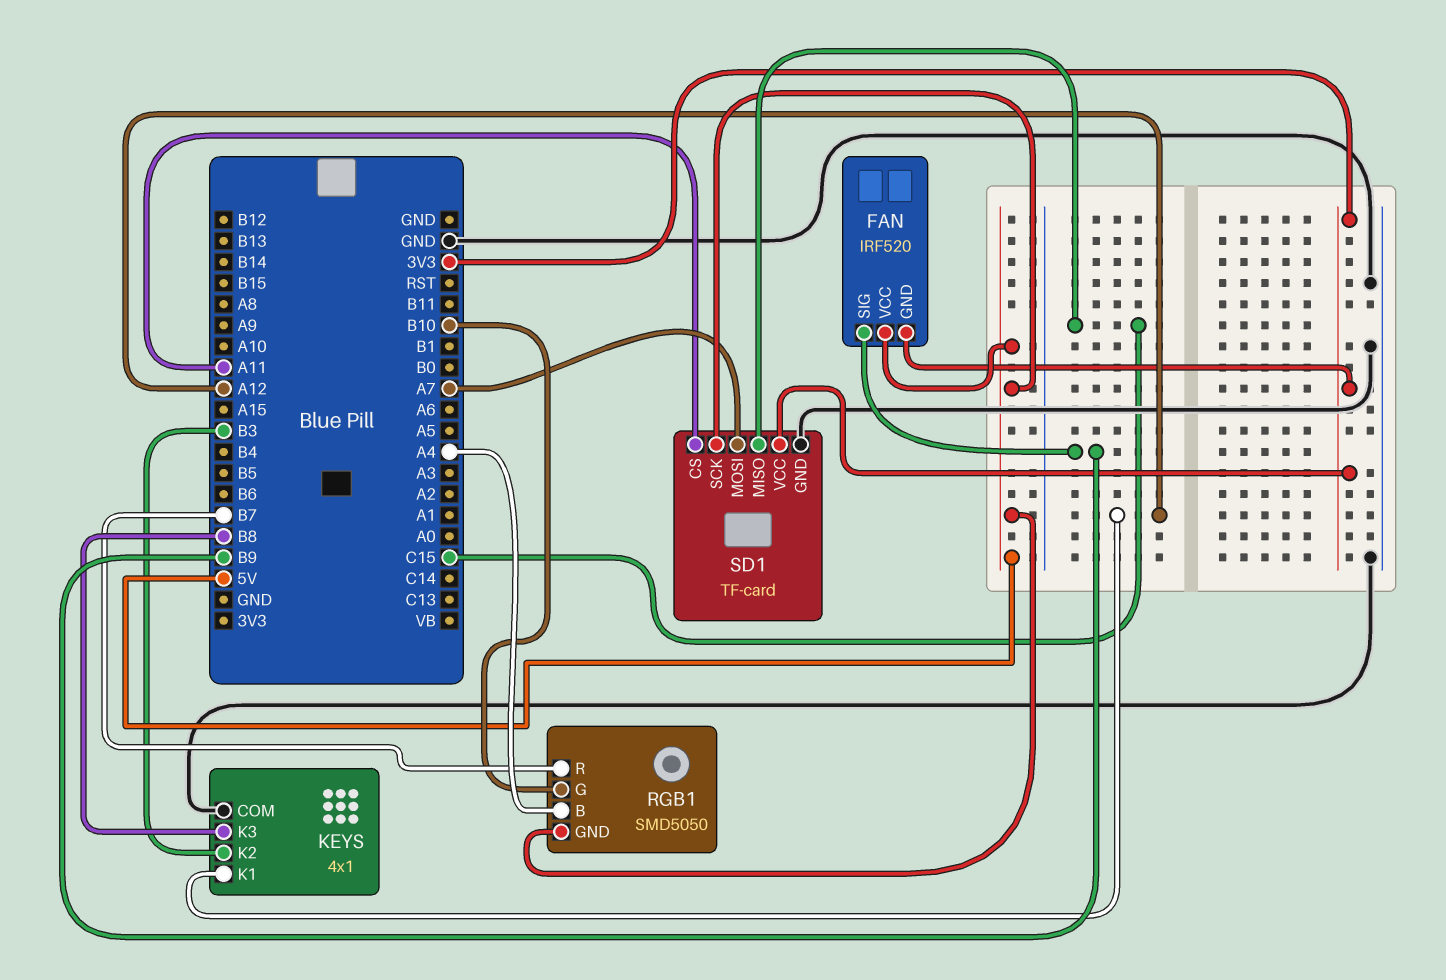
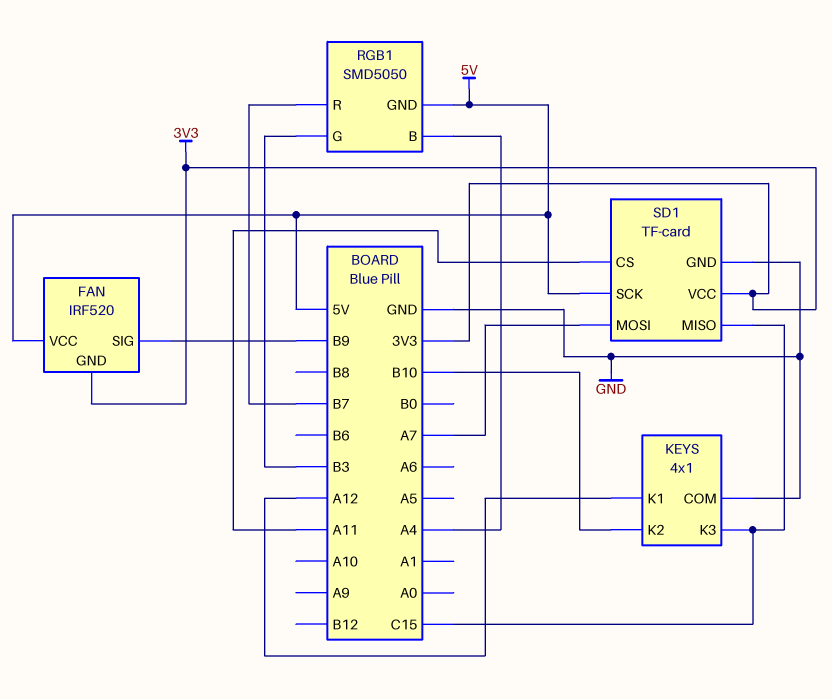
KEYS pin K2: B3 -> B10
KEYS pin K3: B8 -> C15
RGB1 pin G: B10 -> B3

